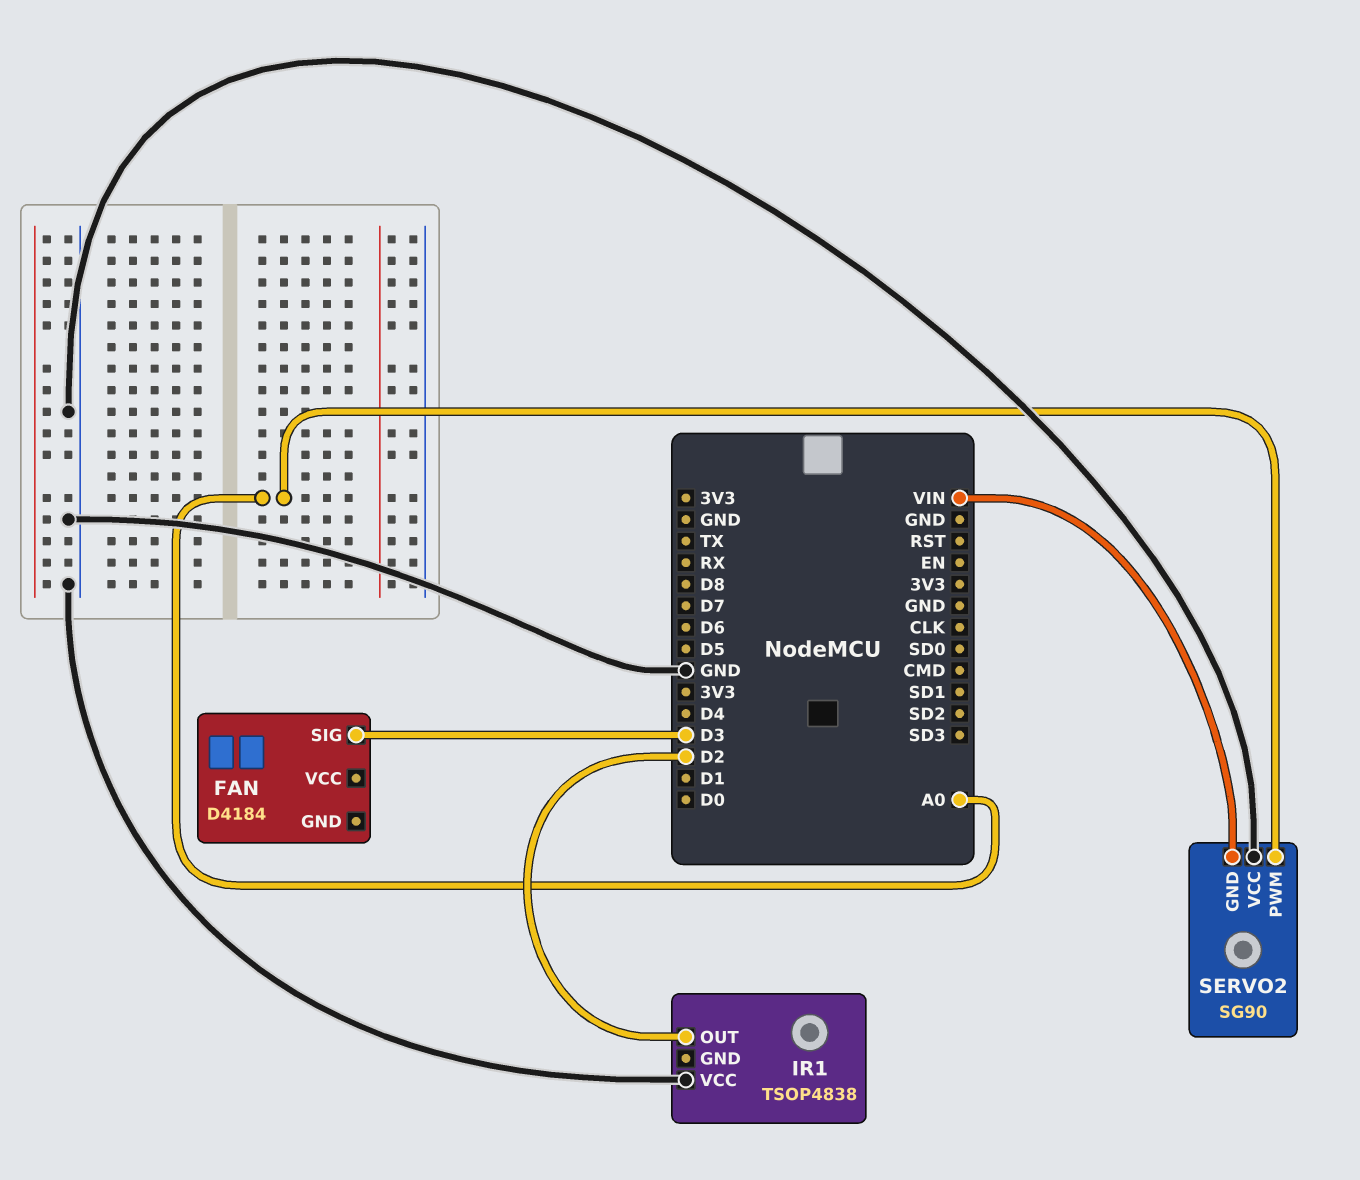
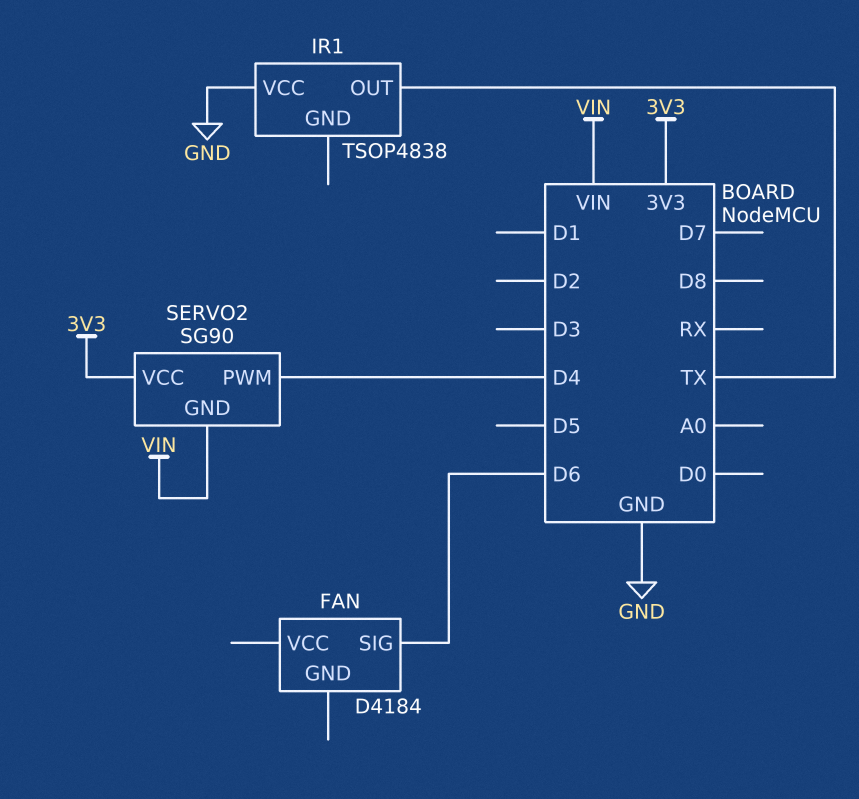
FAN pin SIG: D3 -> D6
IR1 pin OUT: D2 -> TX
SERVO2 pin PWM: A0 -> D4
SERVO2 pin VCC: GND -> 3V3

